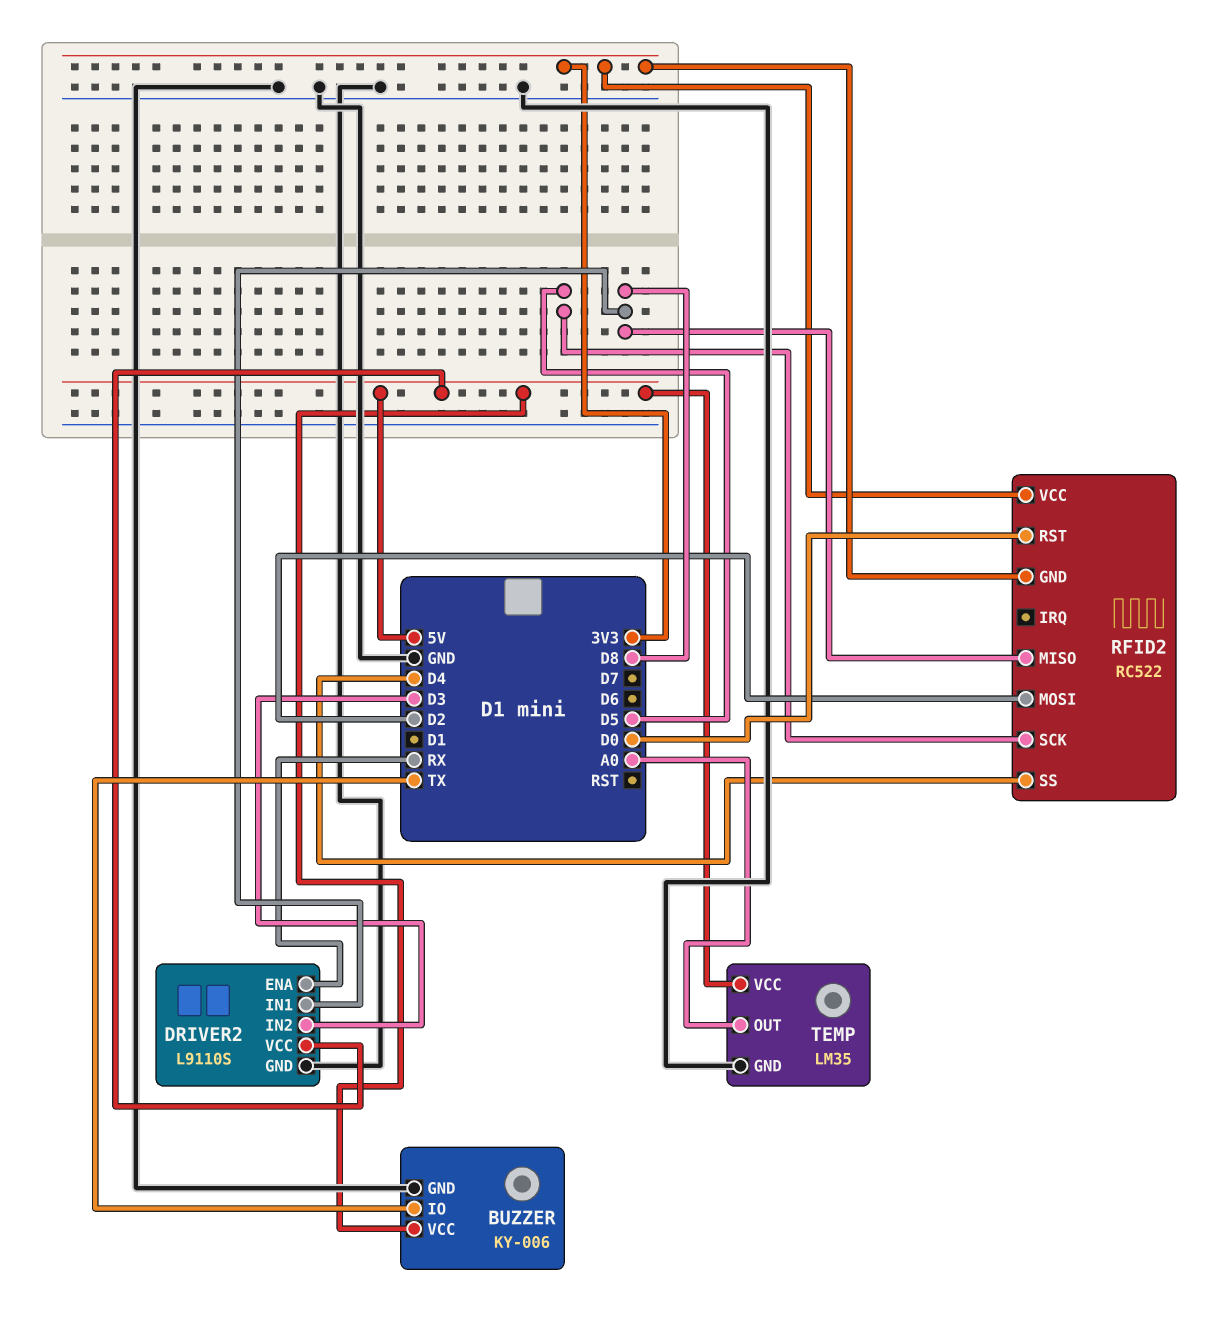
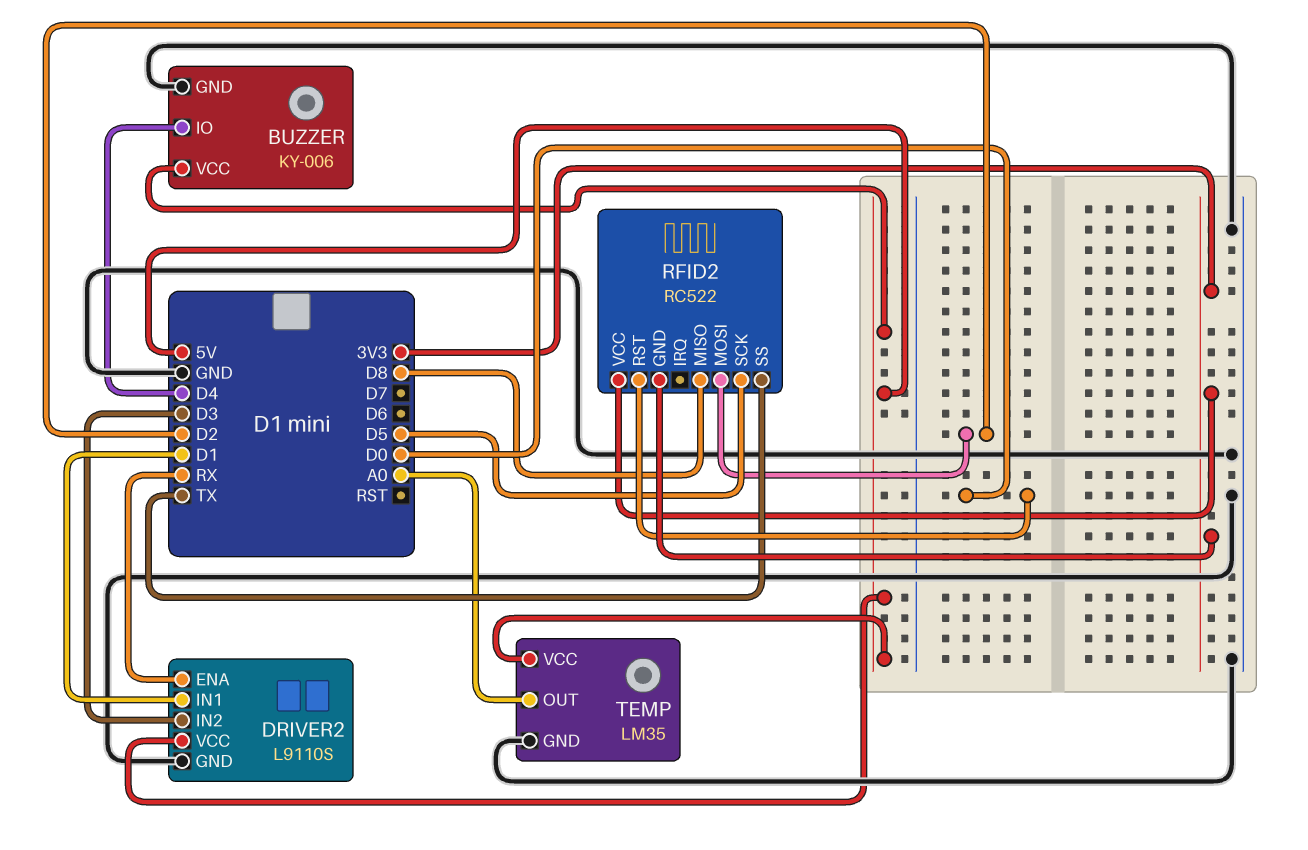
BUZZER pin IO: TX -> D4
DRIVER2 pin IN1: D8 -> D1
RFID2 pin SS: D4 -> TX

